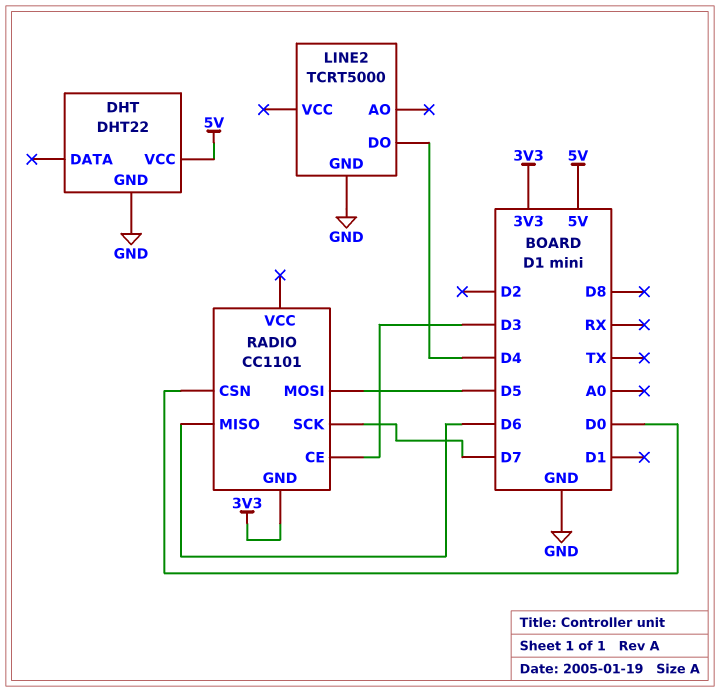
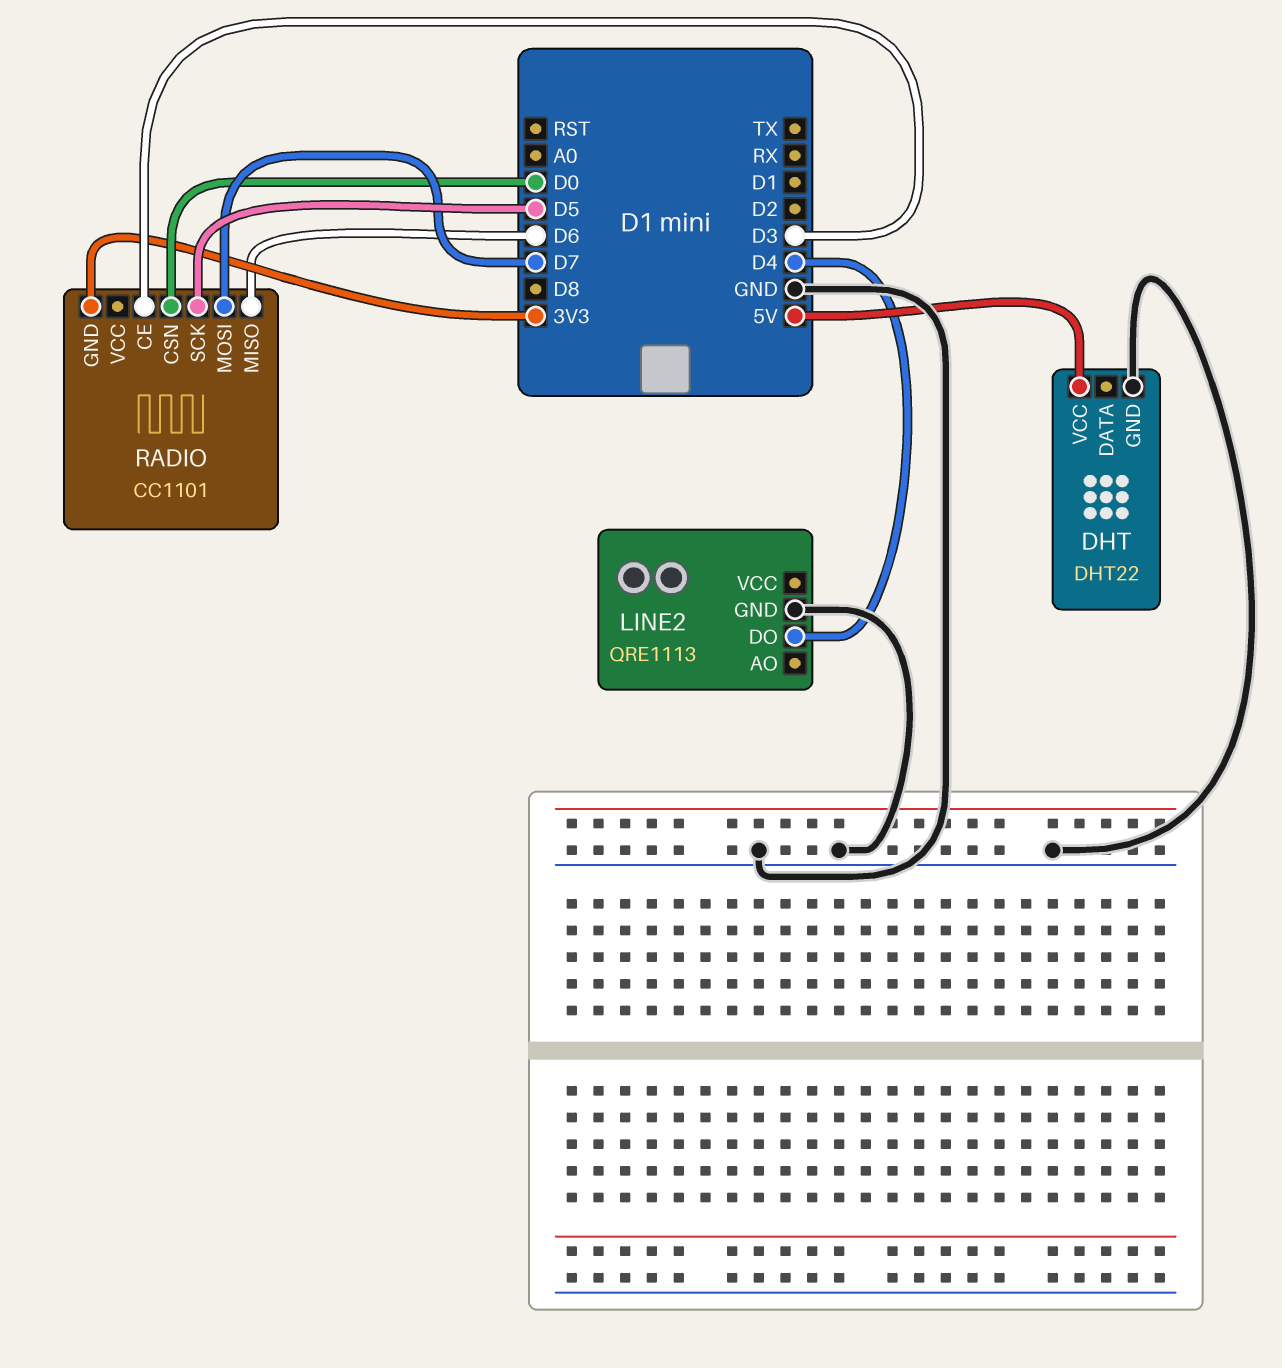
LINE2: TCRT5000 -> QRE1113
RADIO pin MOSI: D5 -> D7
RADIO pin SCK: D7 -> D5

